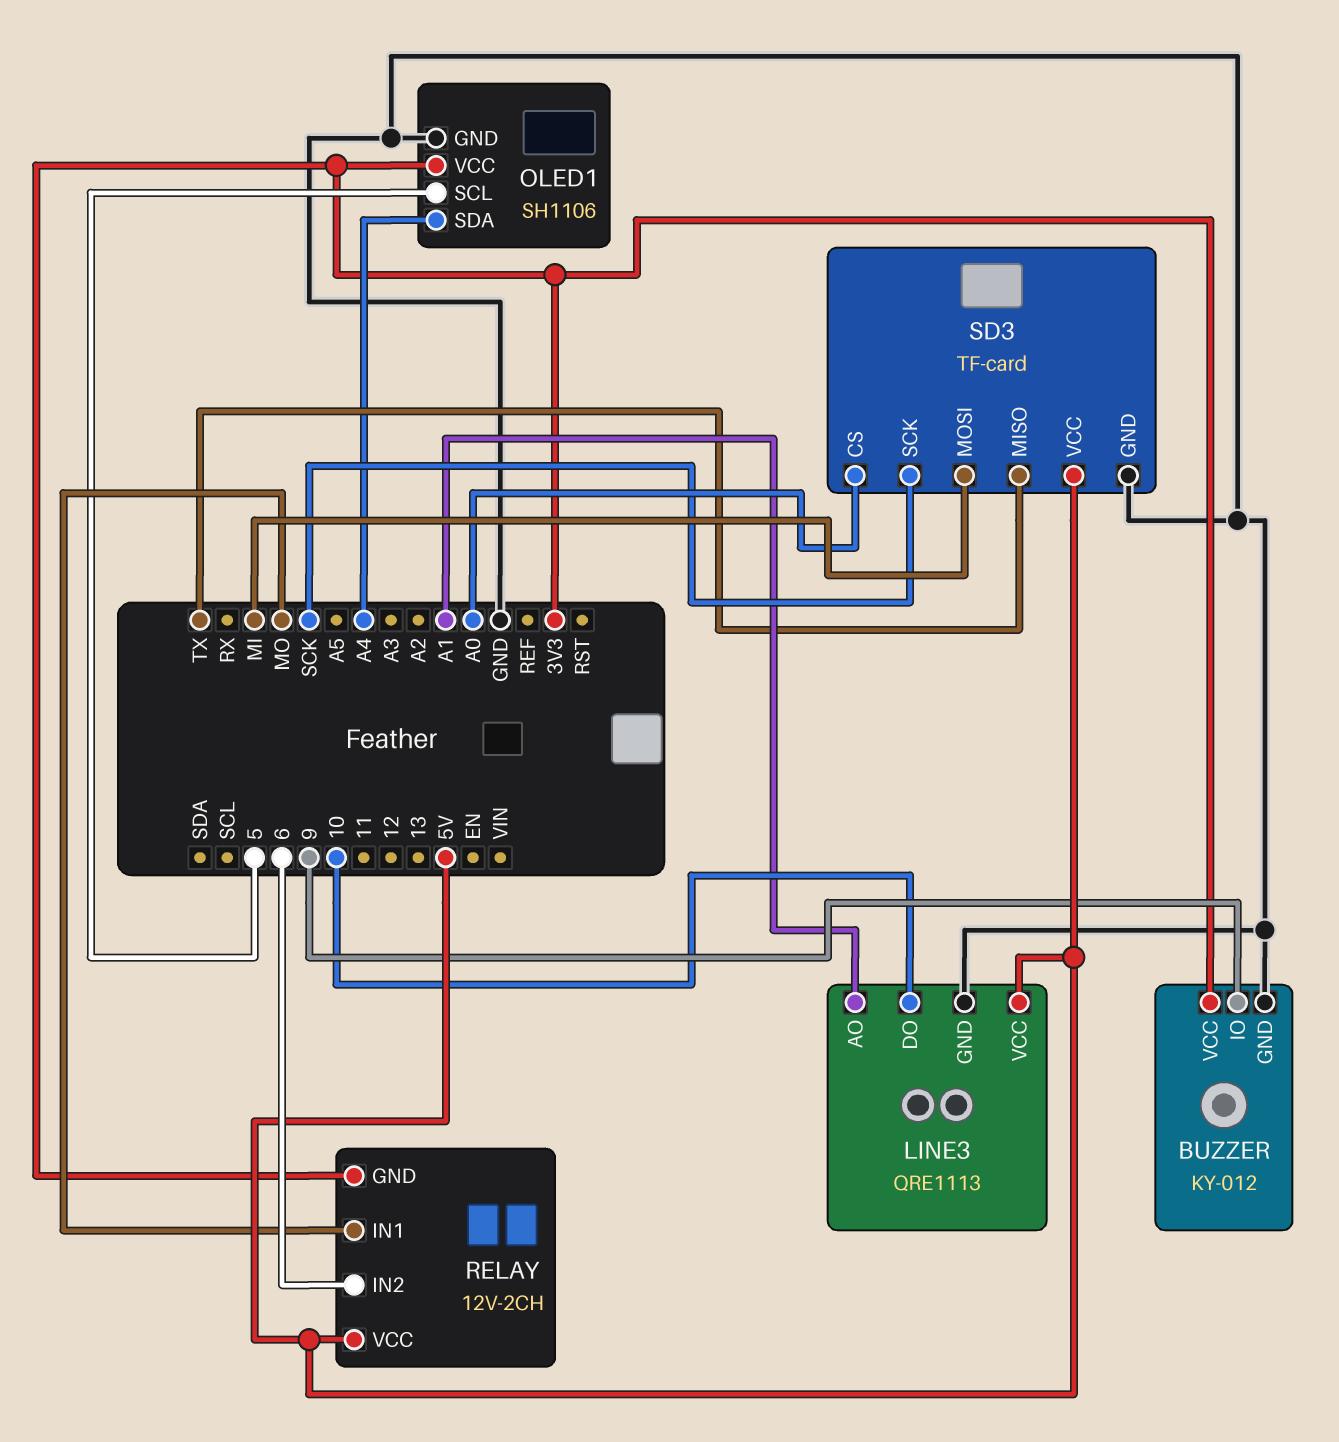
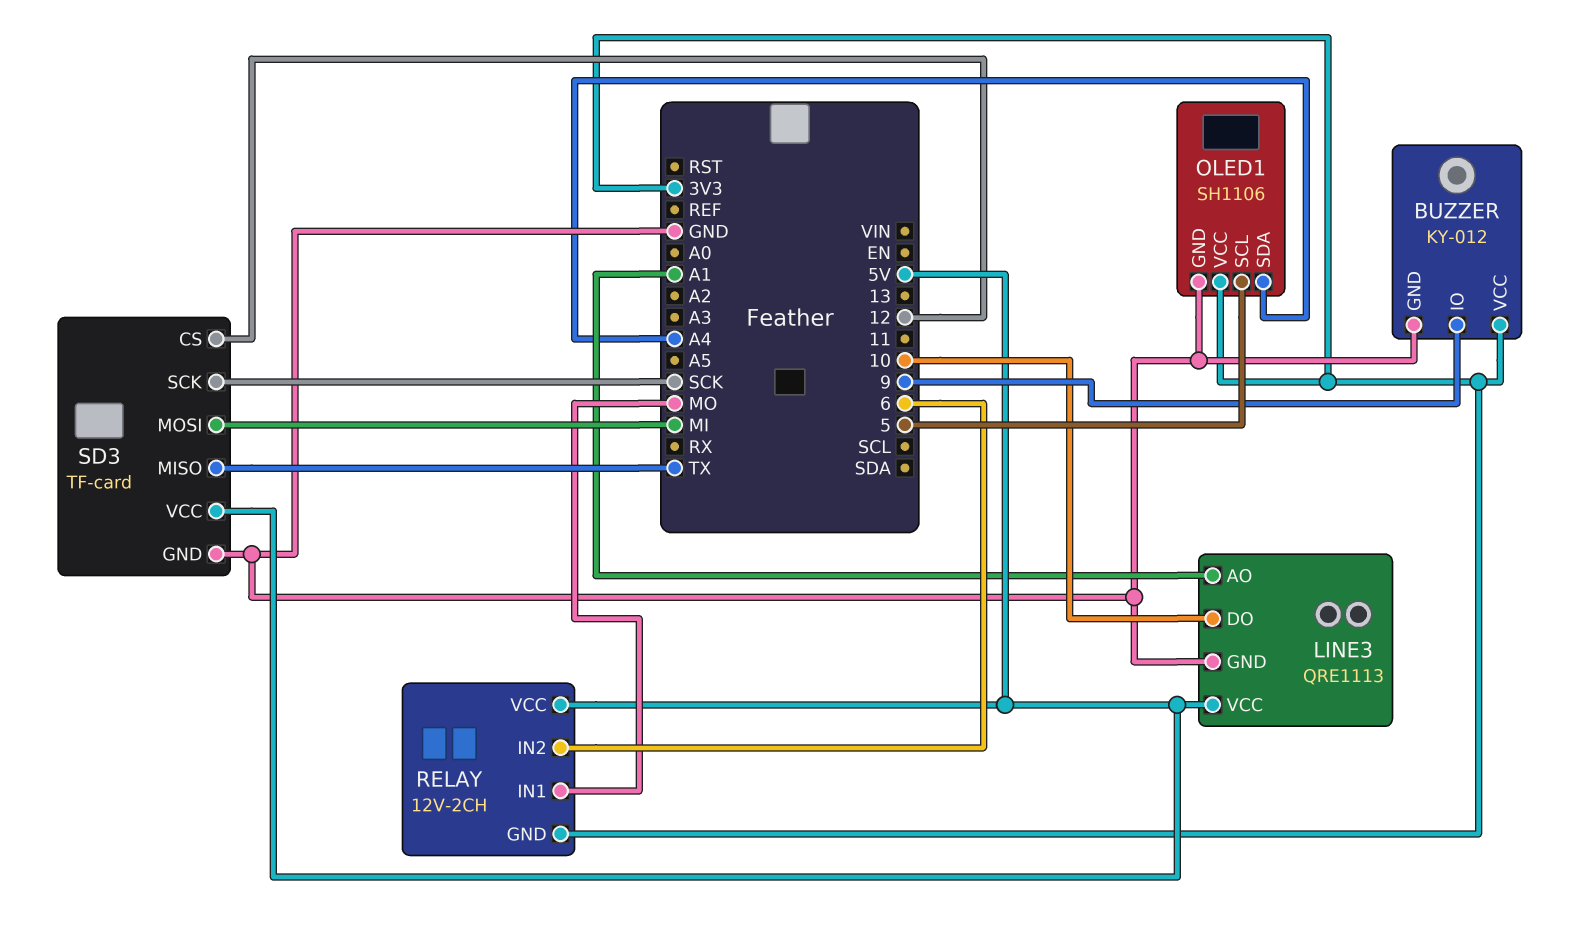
SD3 pin CS: A0 -> 12

